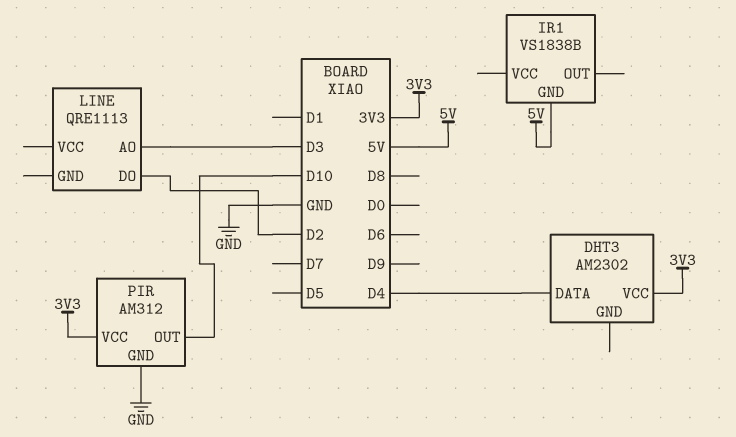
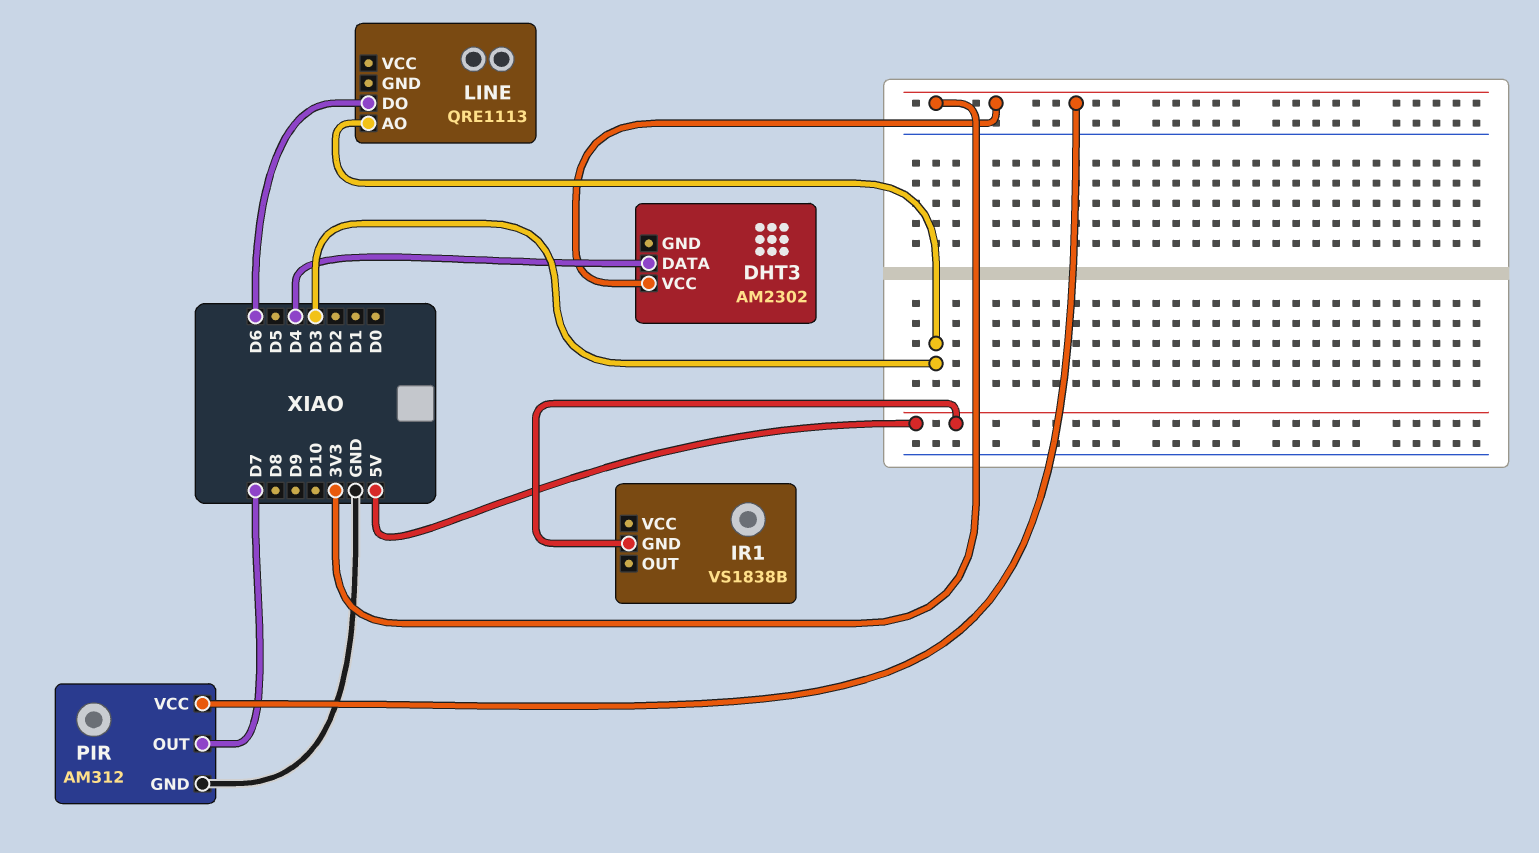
LINE pin DO: D2 -> D6
PIR pin OUT: D10 -> D7

